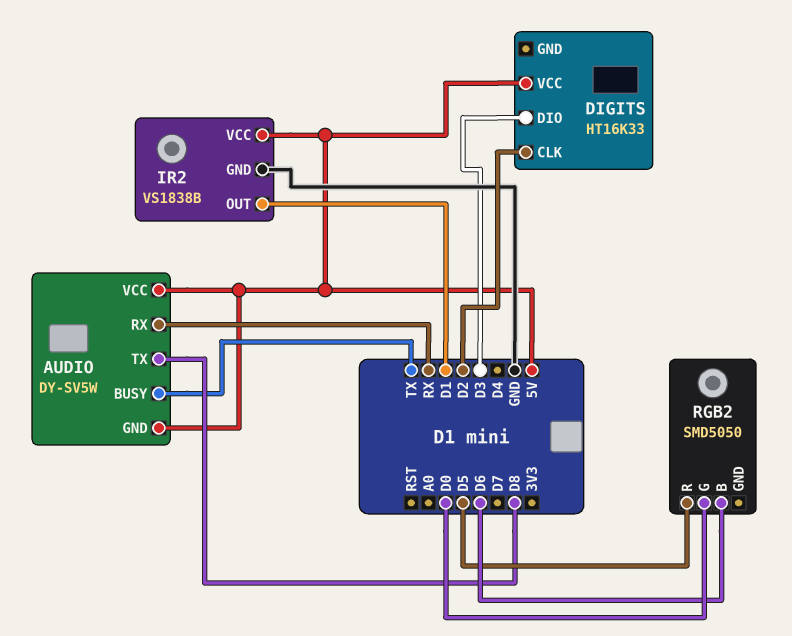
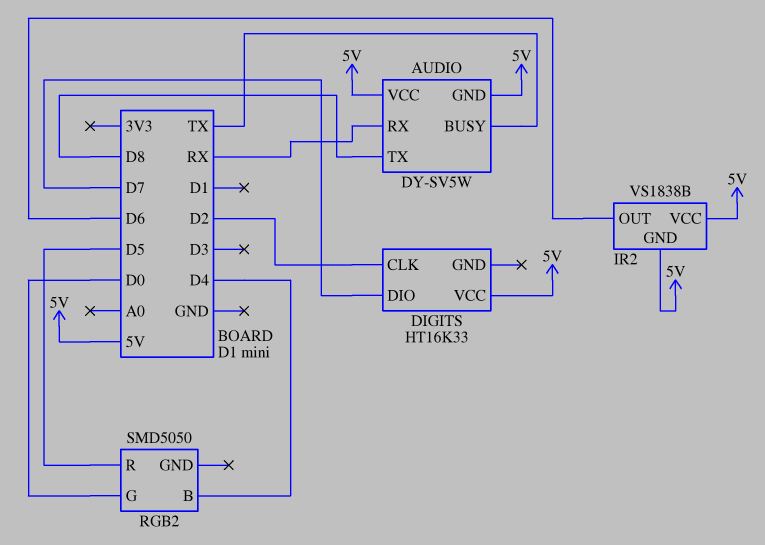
DIGITS pin DIO: D3 -> D7
IR2 pin GND: GND -> 5V
IR2 pin OUT: D1 -> D6
RGB2 pin B: D6 -> D4

